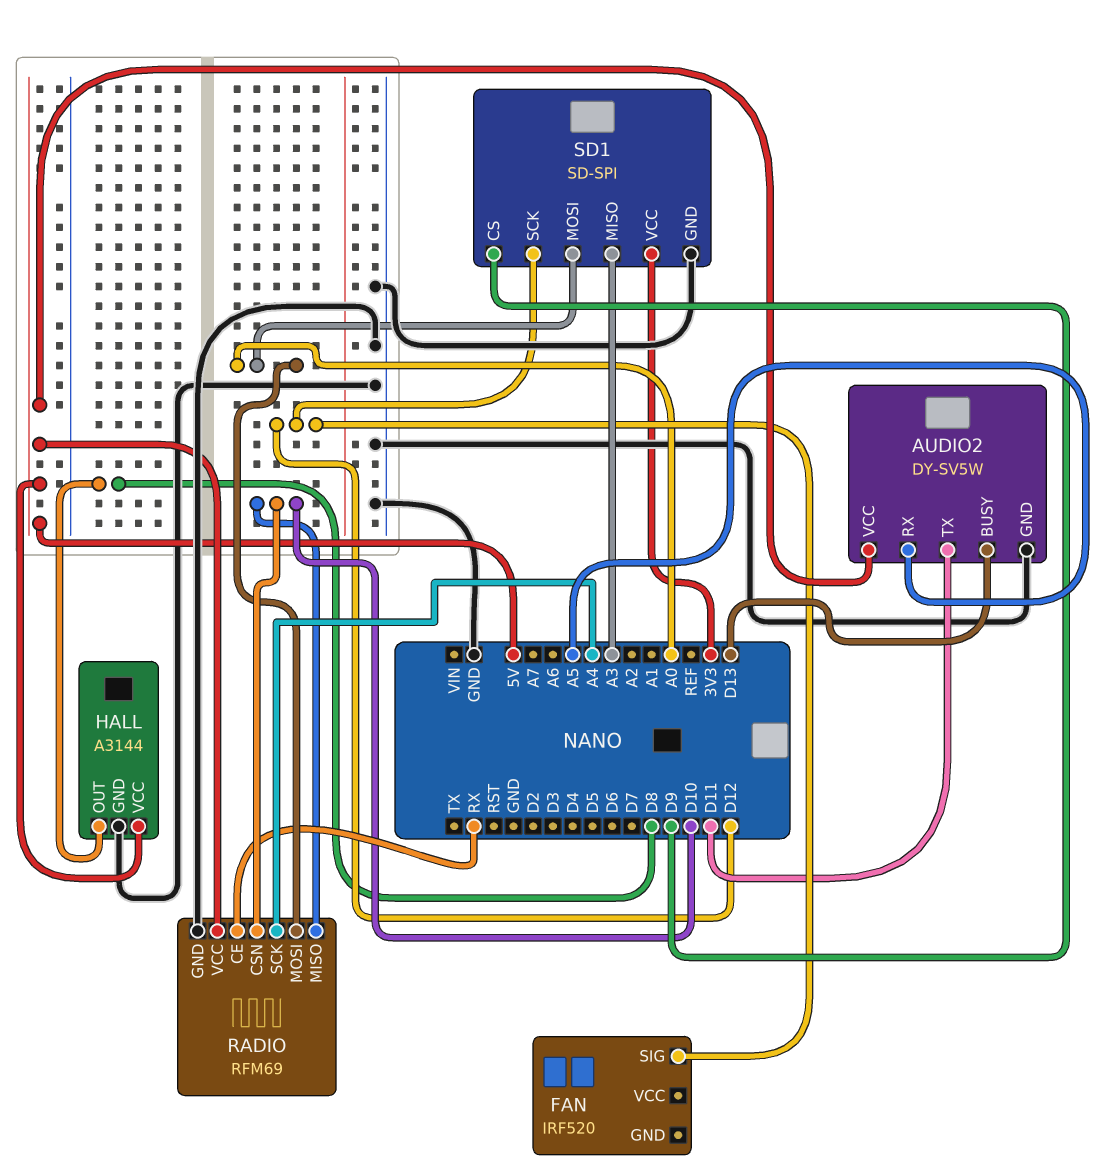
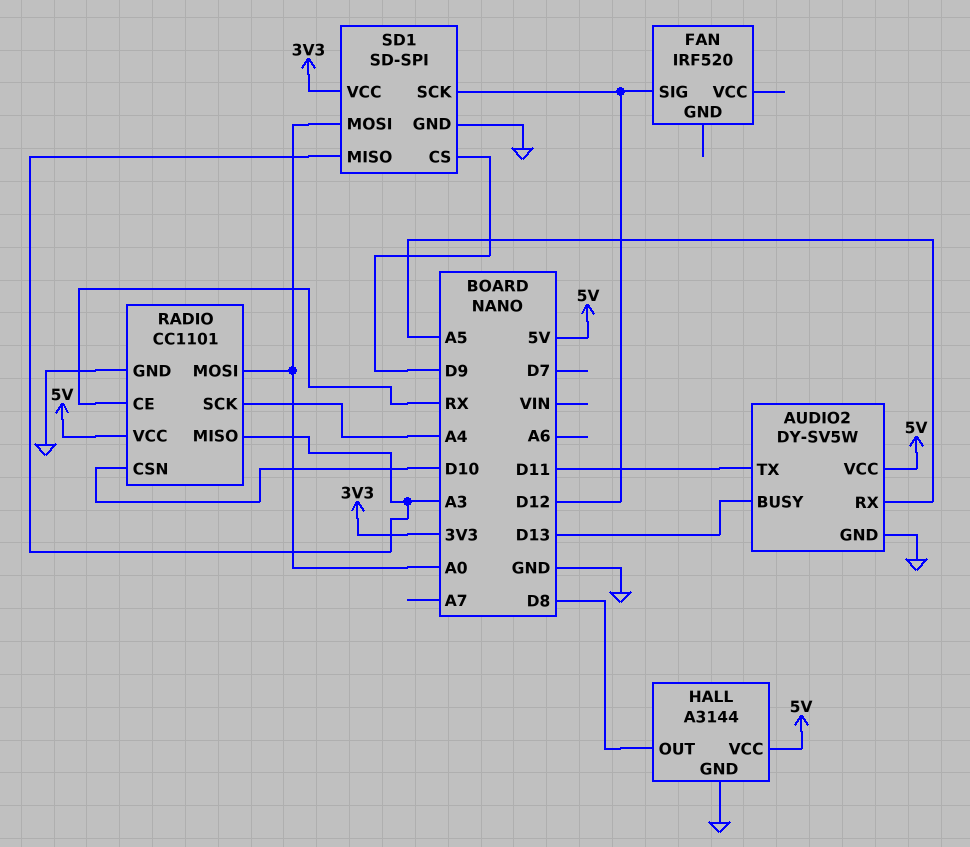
RADIO: RFM69 -> CC1101
RADIO pin MISO: D10 -> A3

